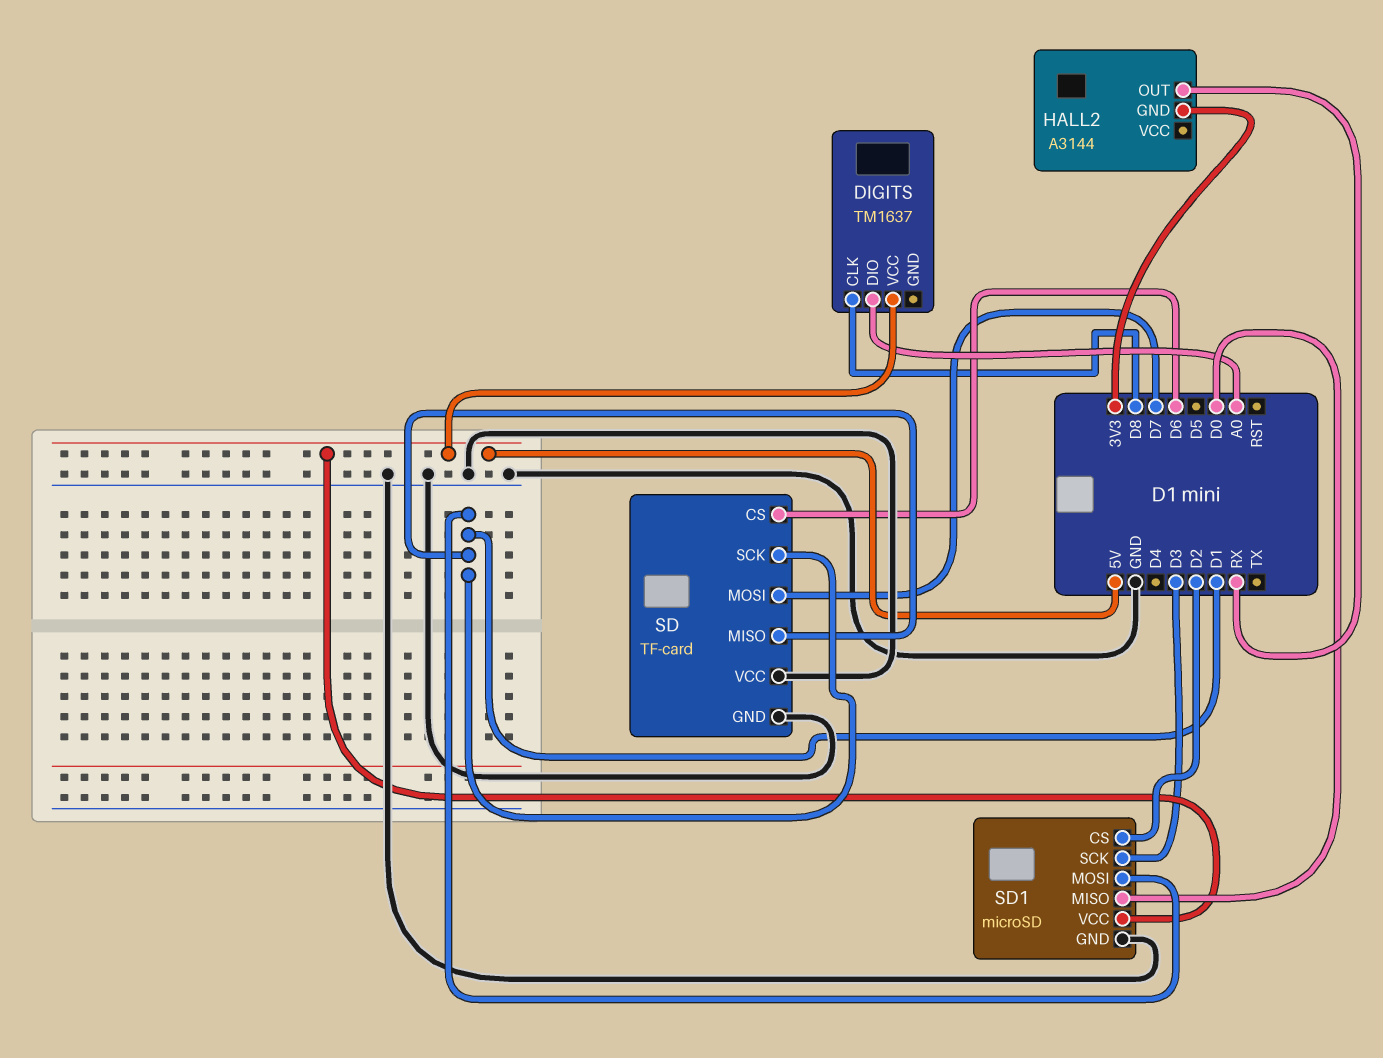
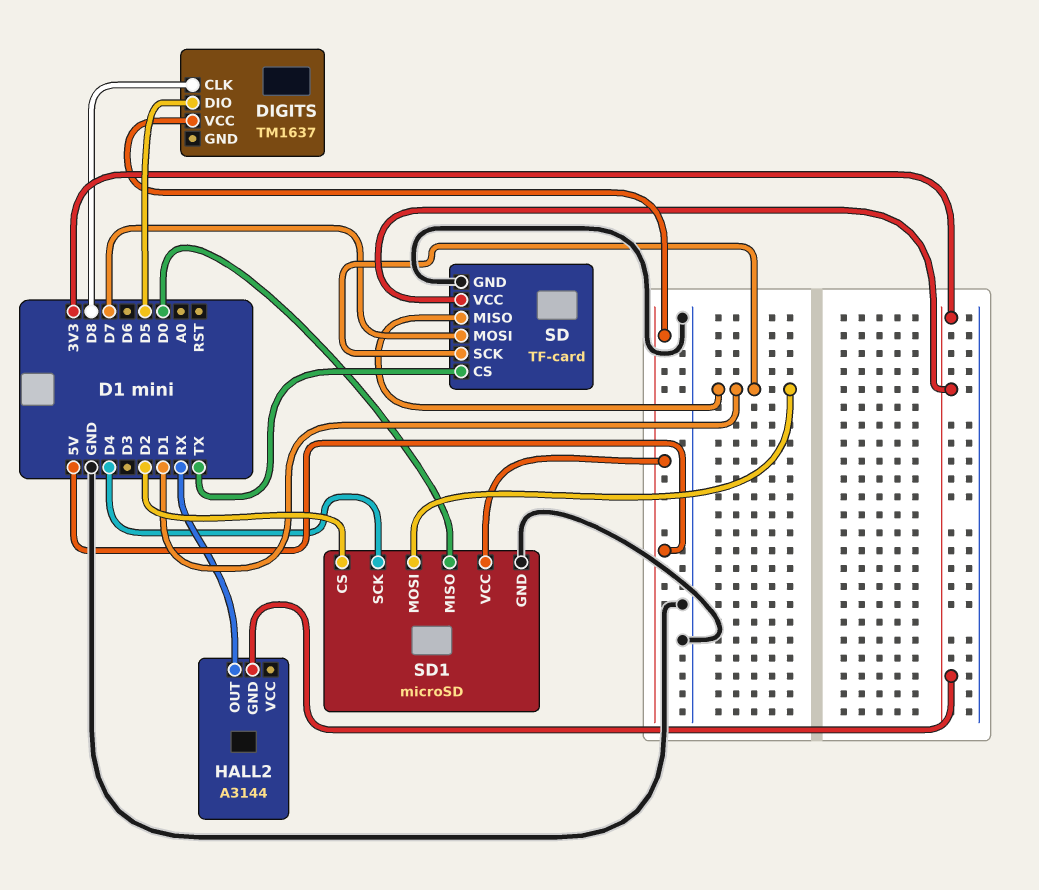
DIGITS pin DIO: A0 -> D5
SD pin CS: D6 -> TX
SD pin VCC: GND -> 3V3
SD1 pin SCK: D3 -> D4

